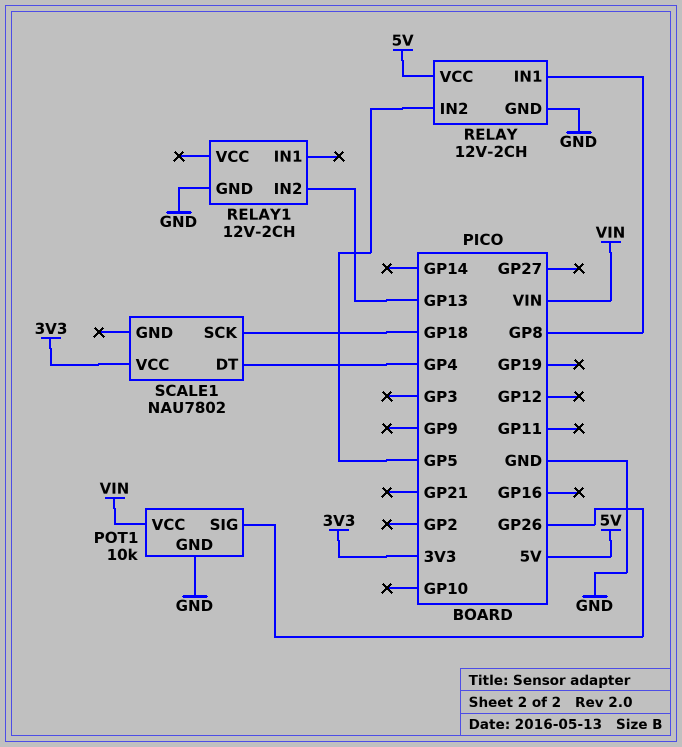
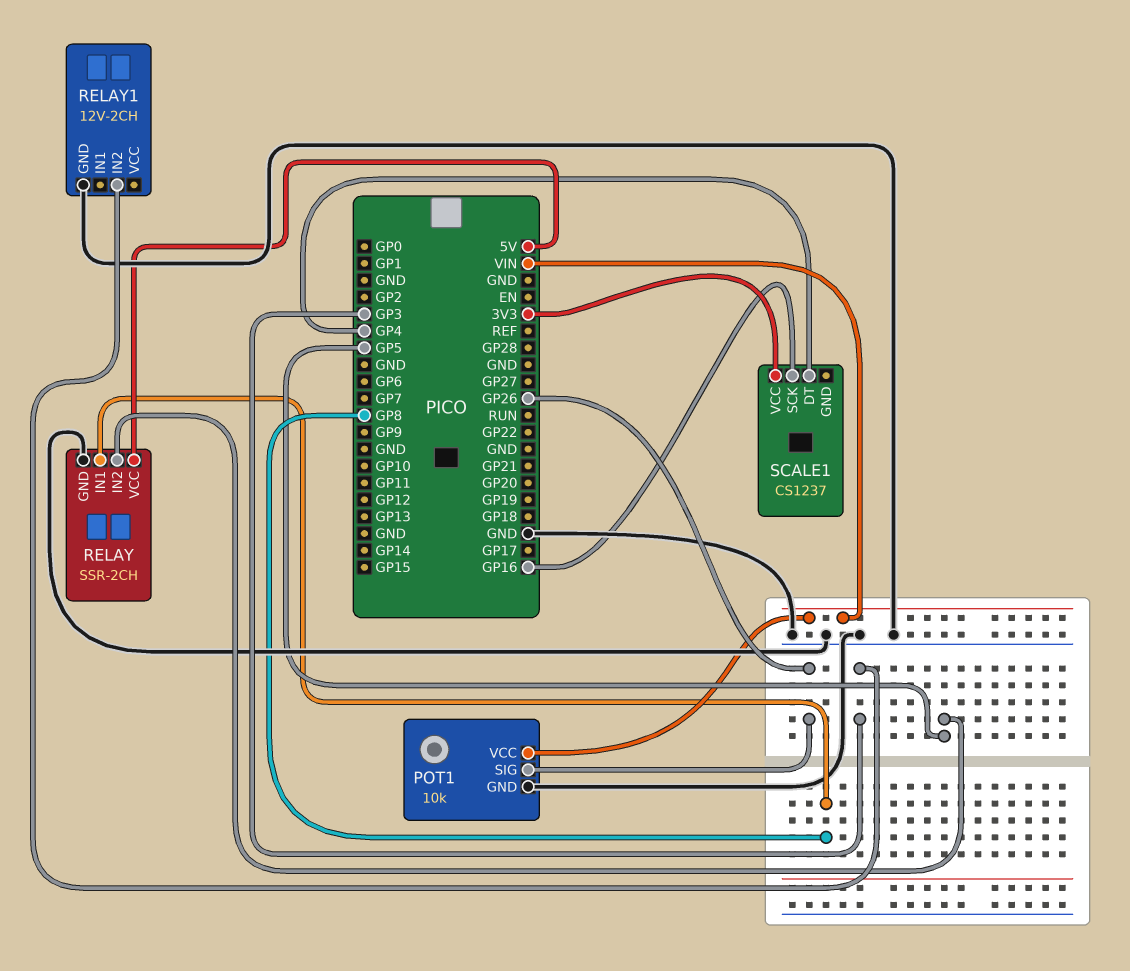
RELAY: 12V-2CH -> SSR-2CH
RELAY1 pin IN2: GP13 -> GP3
SCALE1: NAU7802 -> CS1237
SCALE1 pin SCK: GP18 -> GP16

